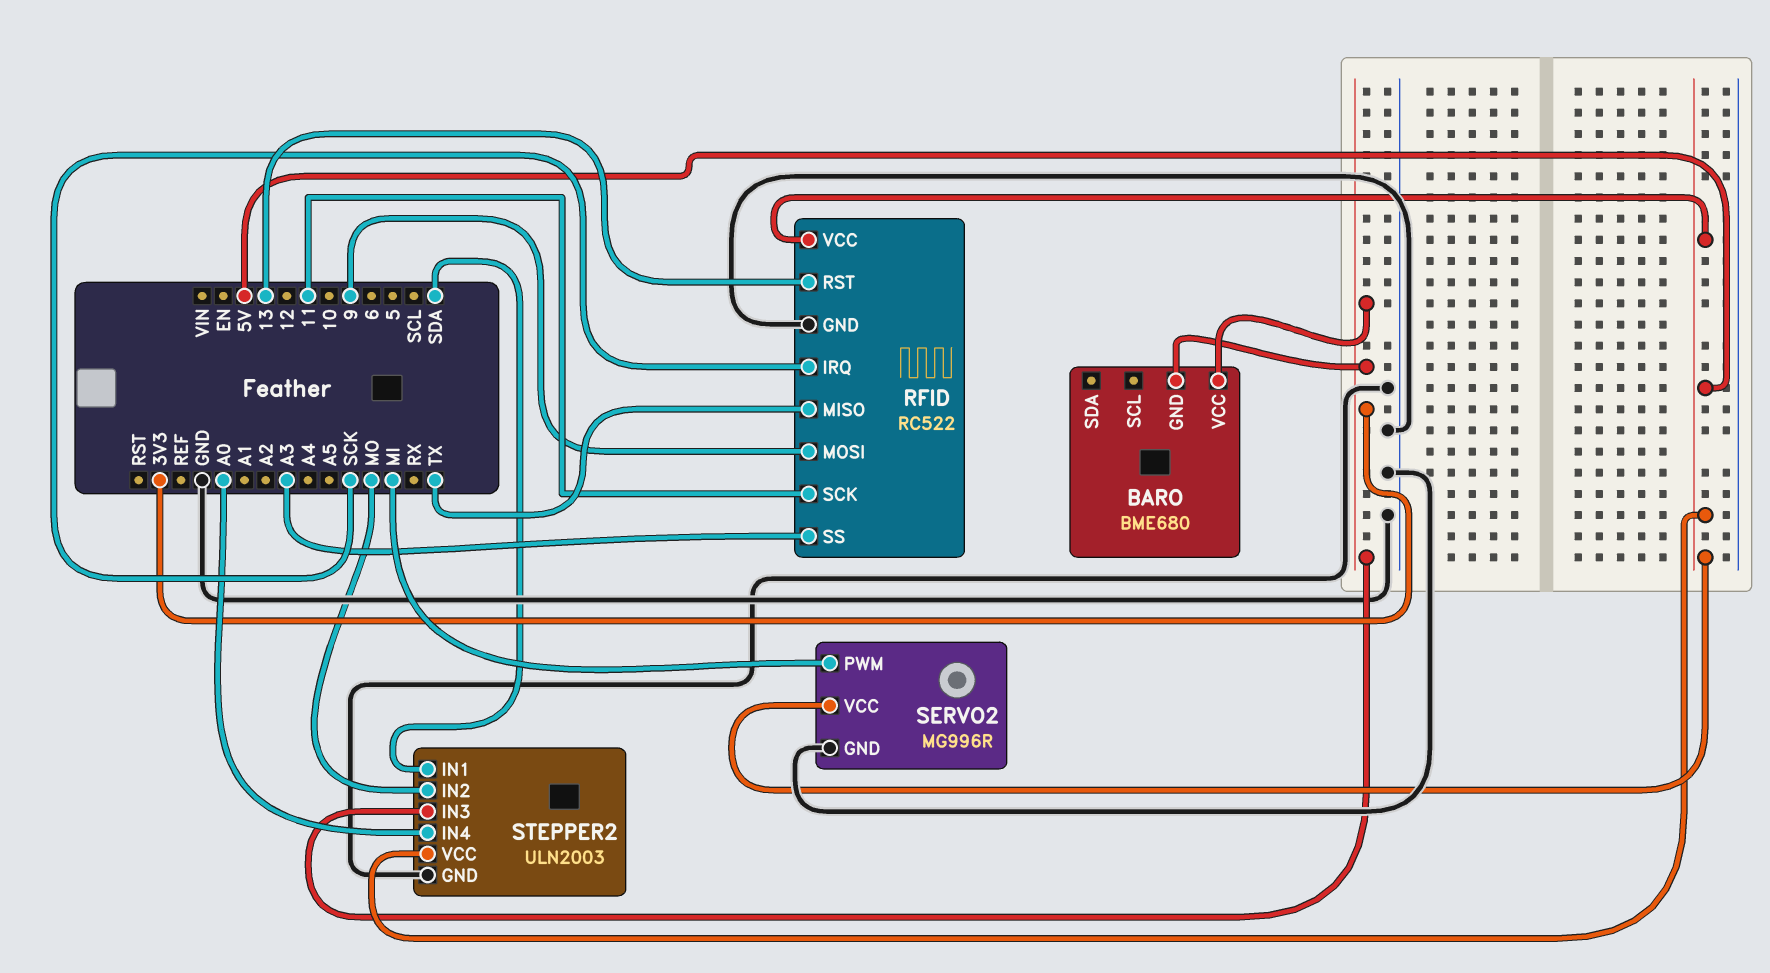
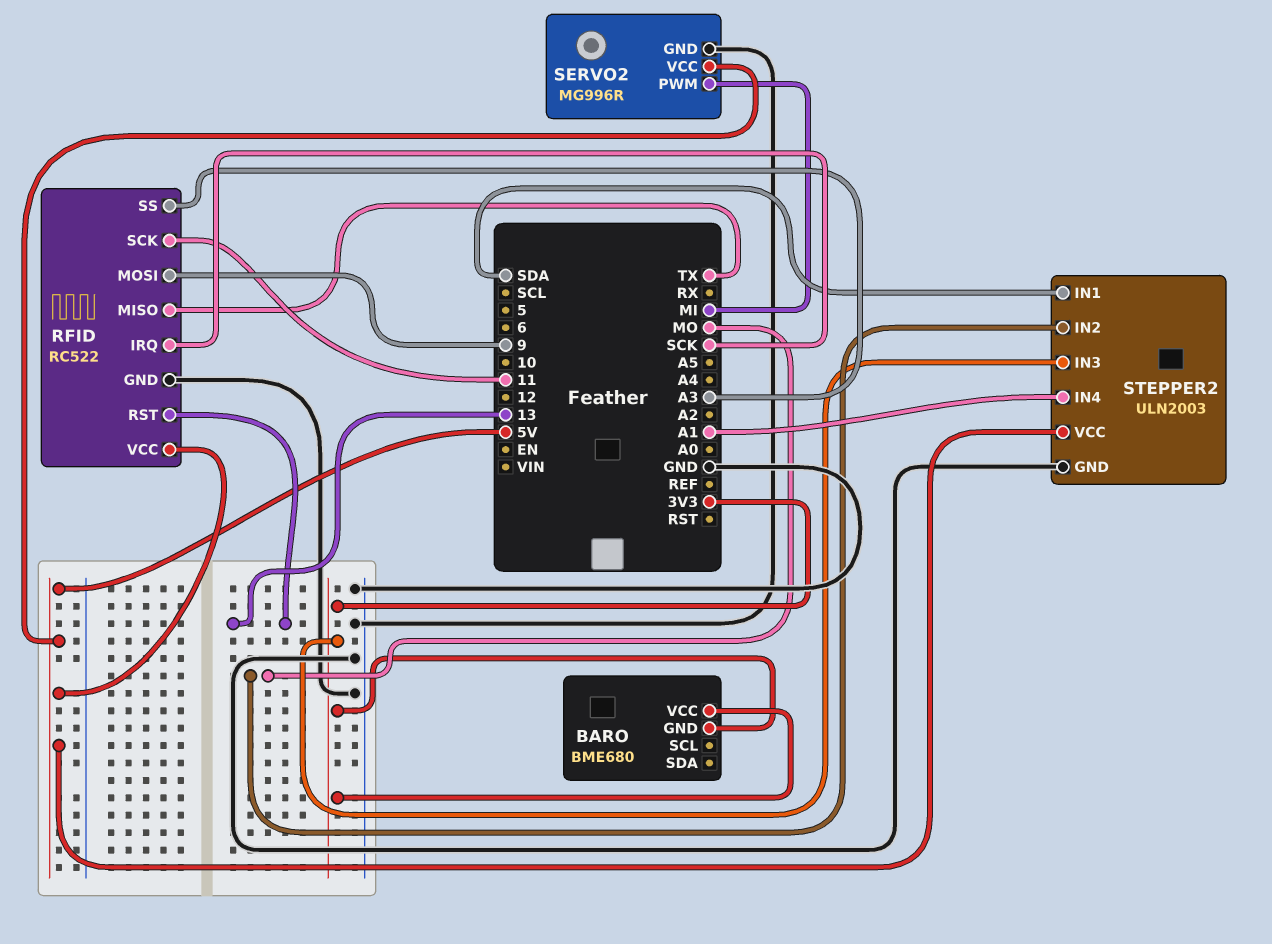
STEPPER2 pin IN4: A0 -> A1

